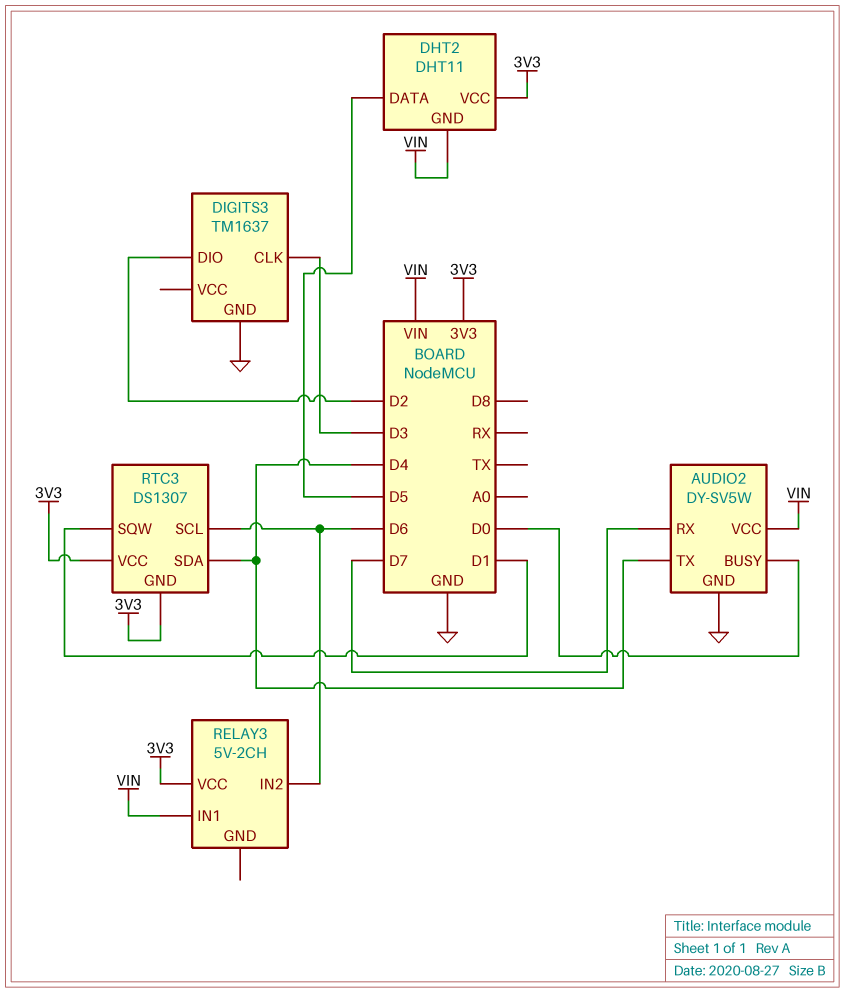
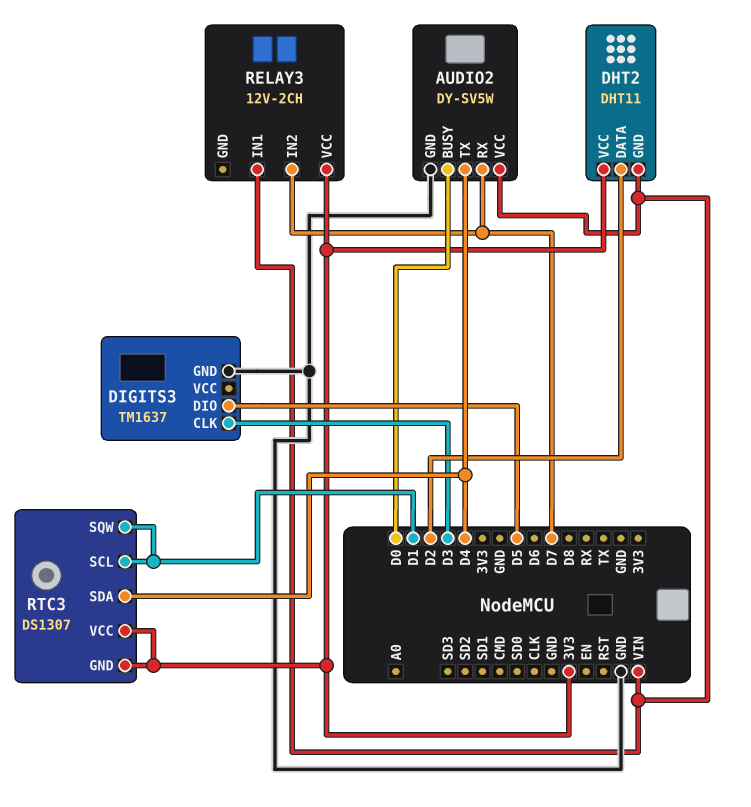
DHT2 pin DATA: D5 -> D2
DIGITS3 pin DIO: D2 -> D5
RELAY3: 5V-2CH -> 12V-2CH
RELAY3 pin IN2: D6 -> D7
RTC3 pin SCL: D6 -> D1

